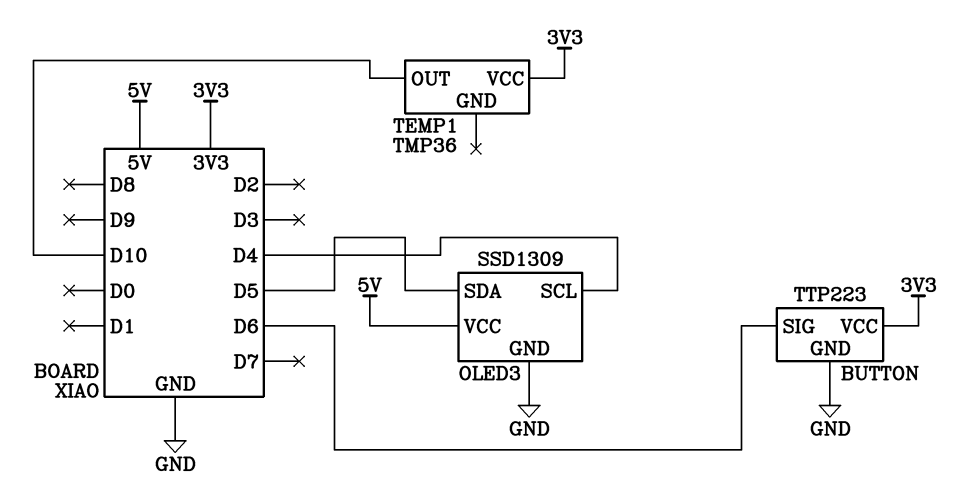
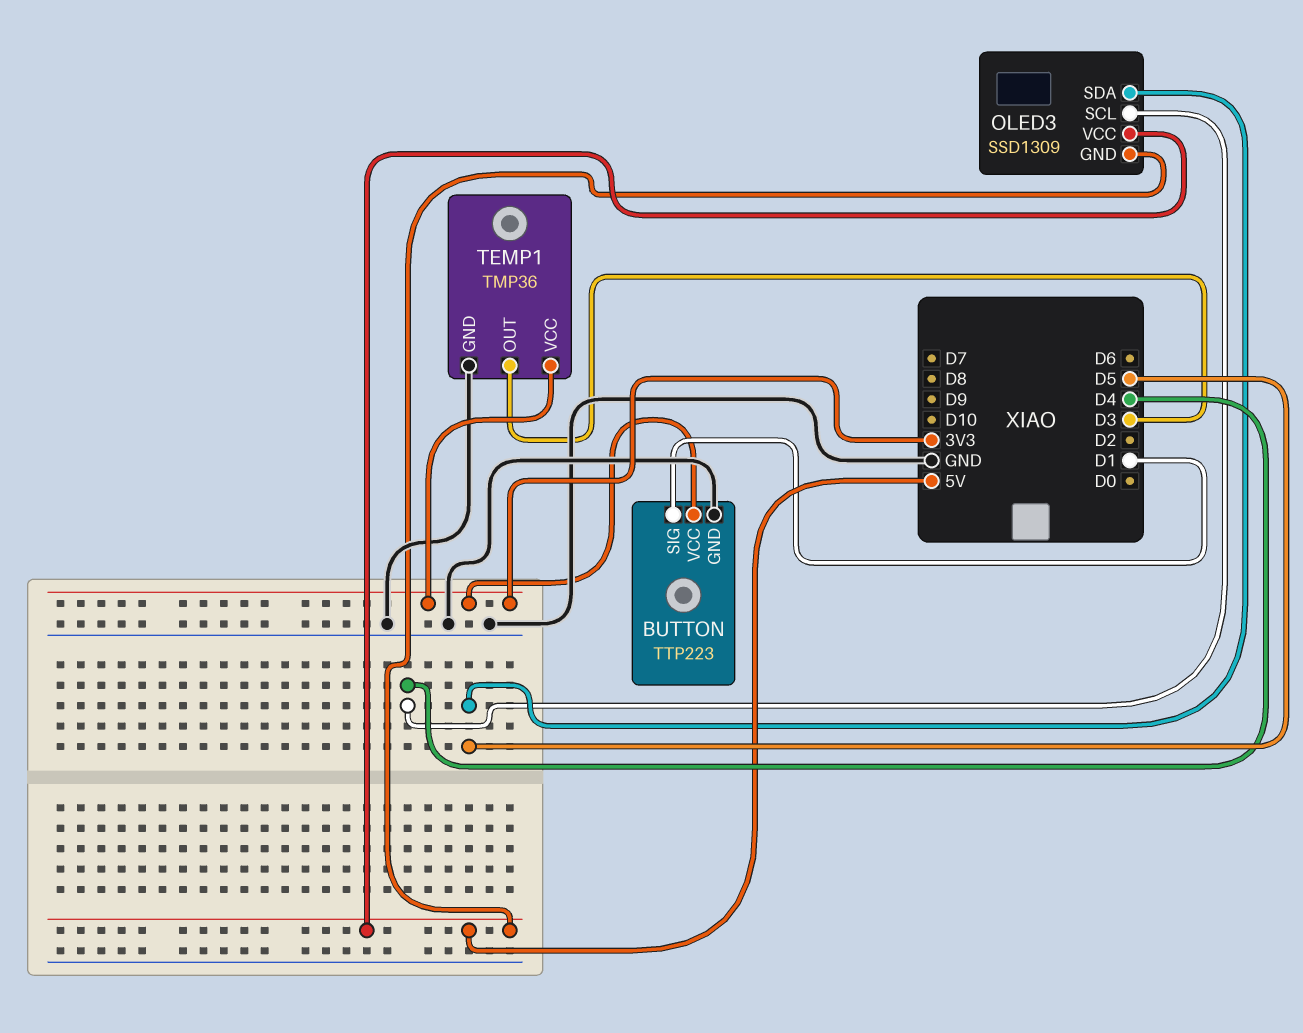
BUTTON pin SIG: D6 -> D1
OLED3 pin GND: GND -> 5V
TEMP1 pin GND: none -> GND
TEMP1 pin OUT: D10 -> D3

